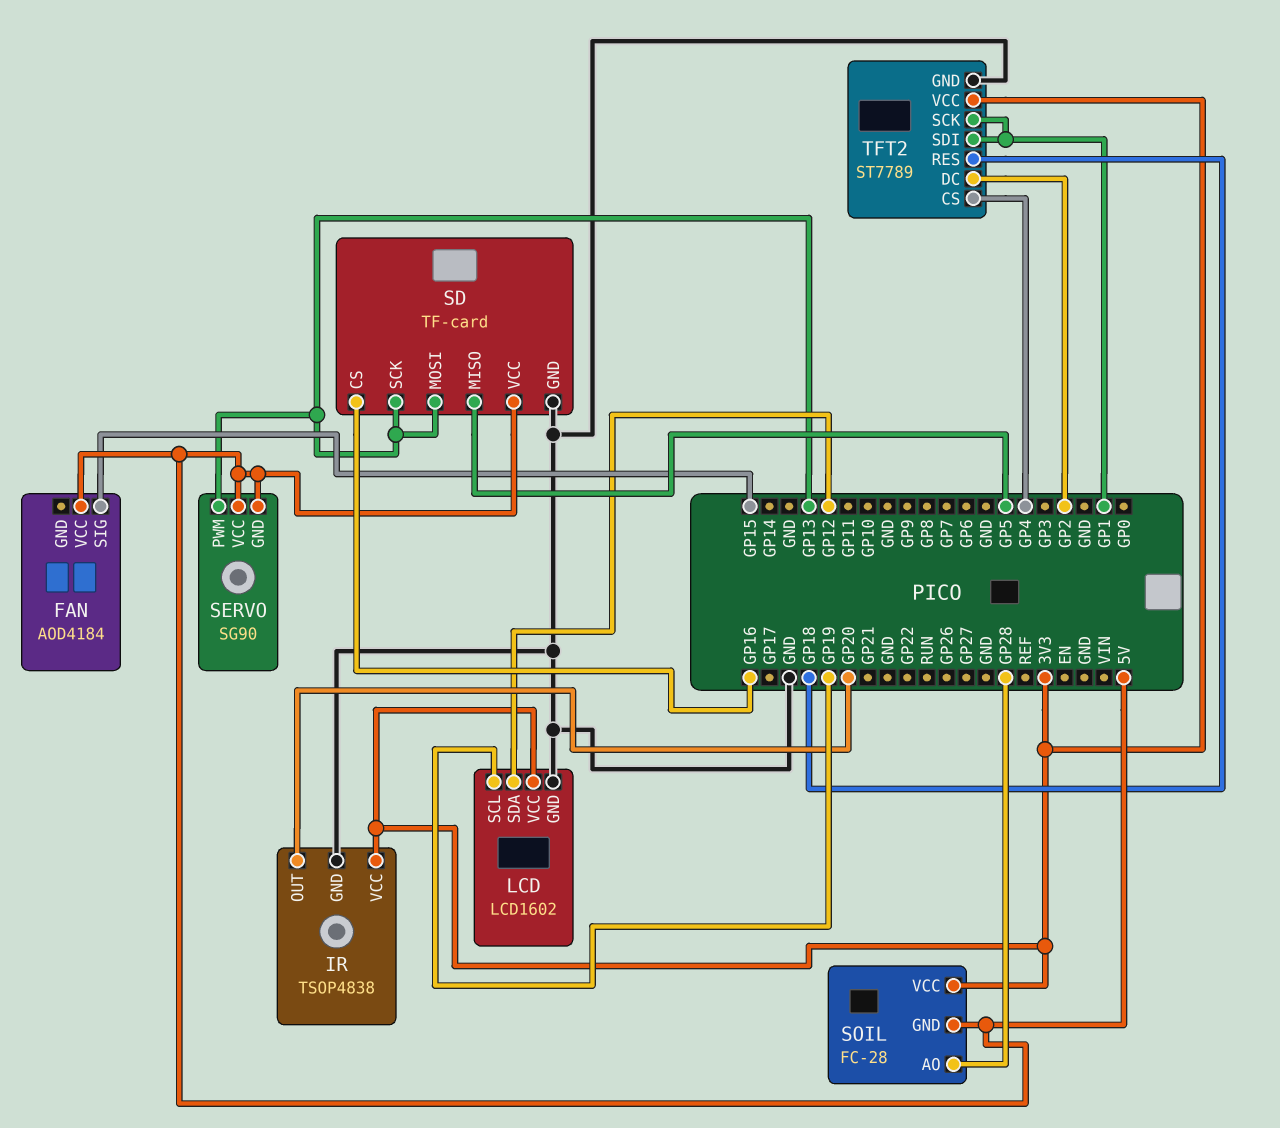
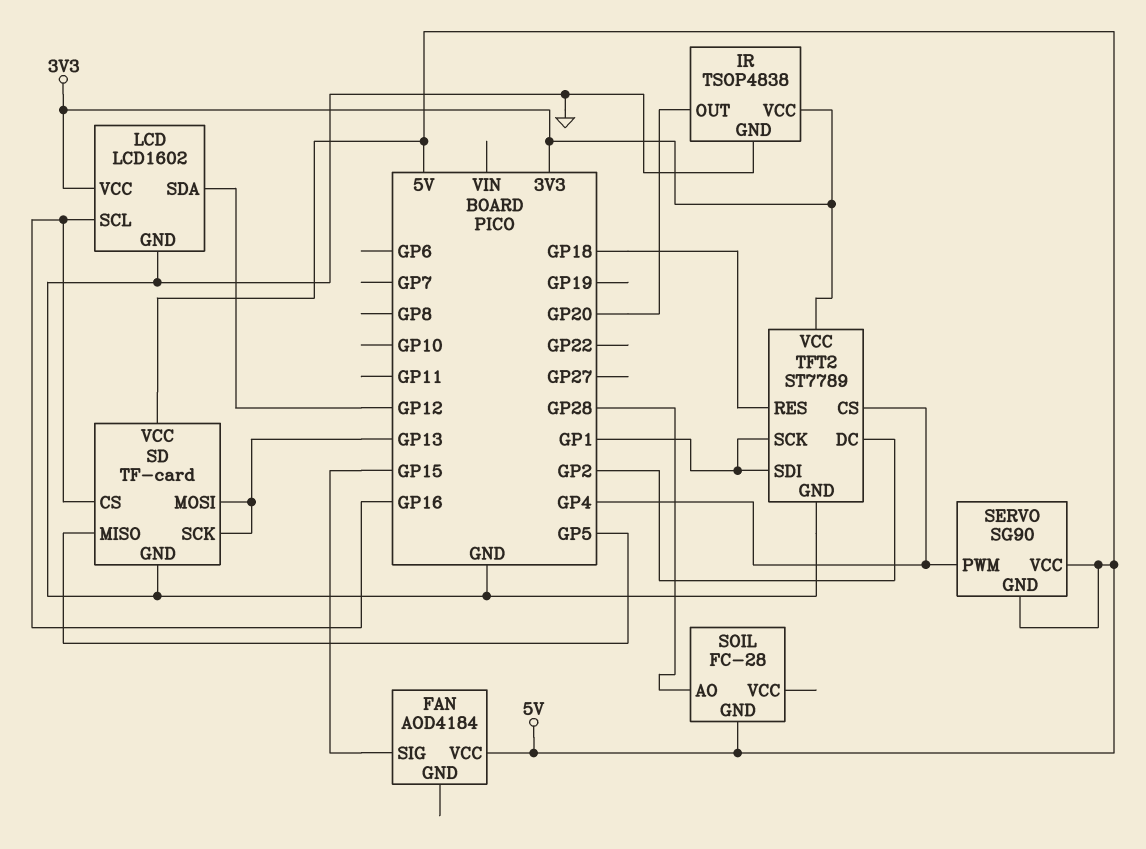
LCD pin SCL: GP19 -> GP16
SERVO pin PWM: GP13 -> GP4
SOIL pin VCC: 3V3 -> none

